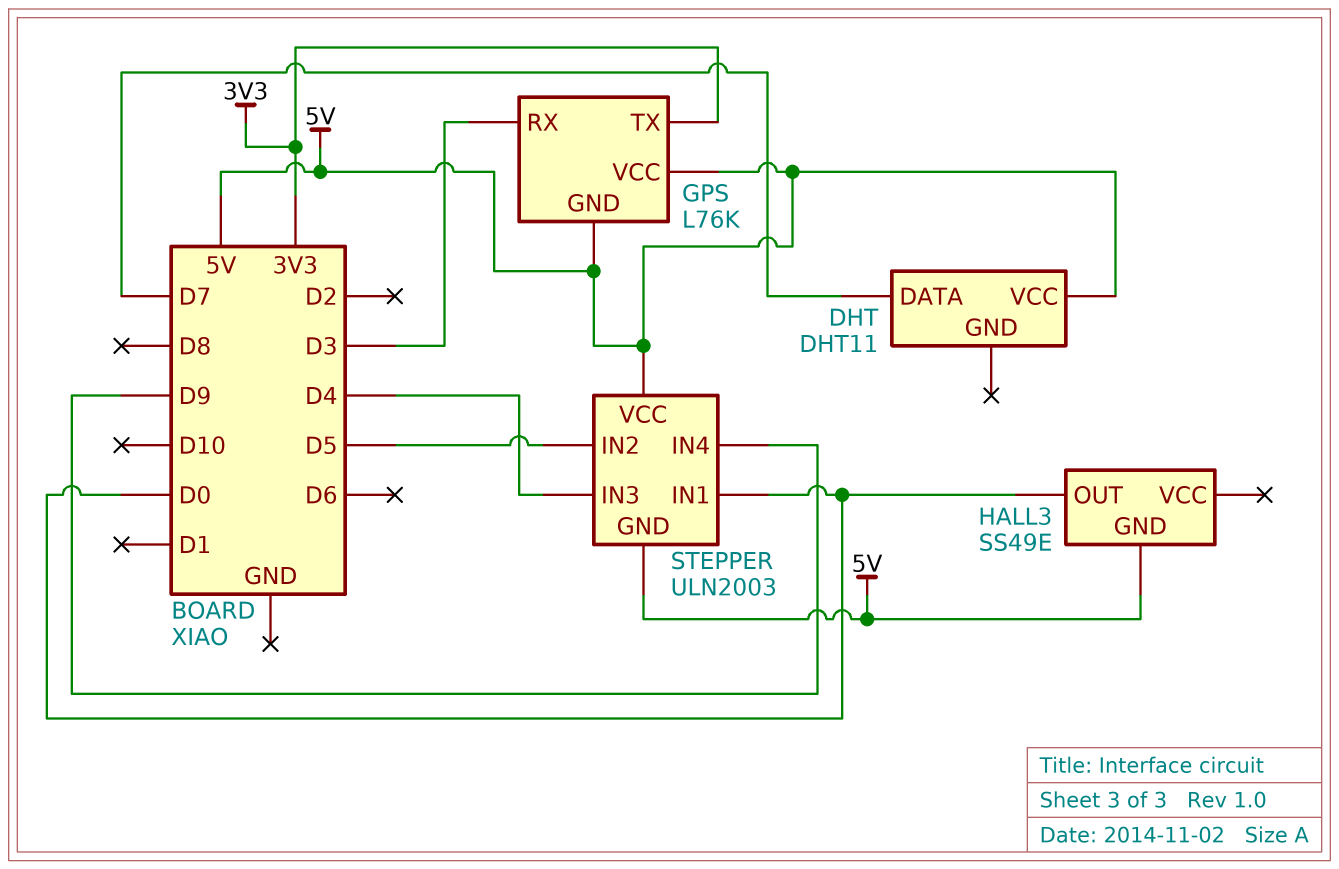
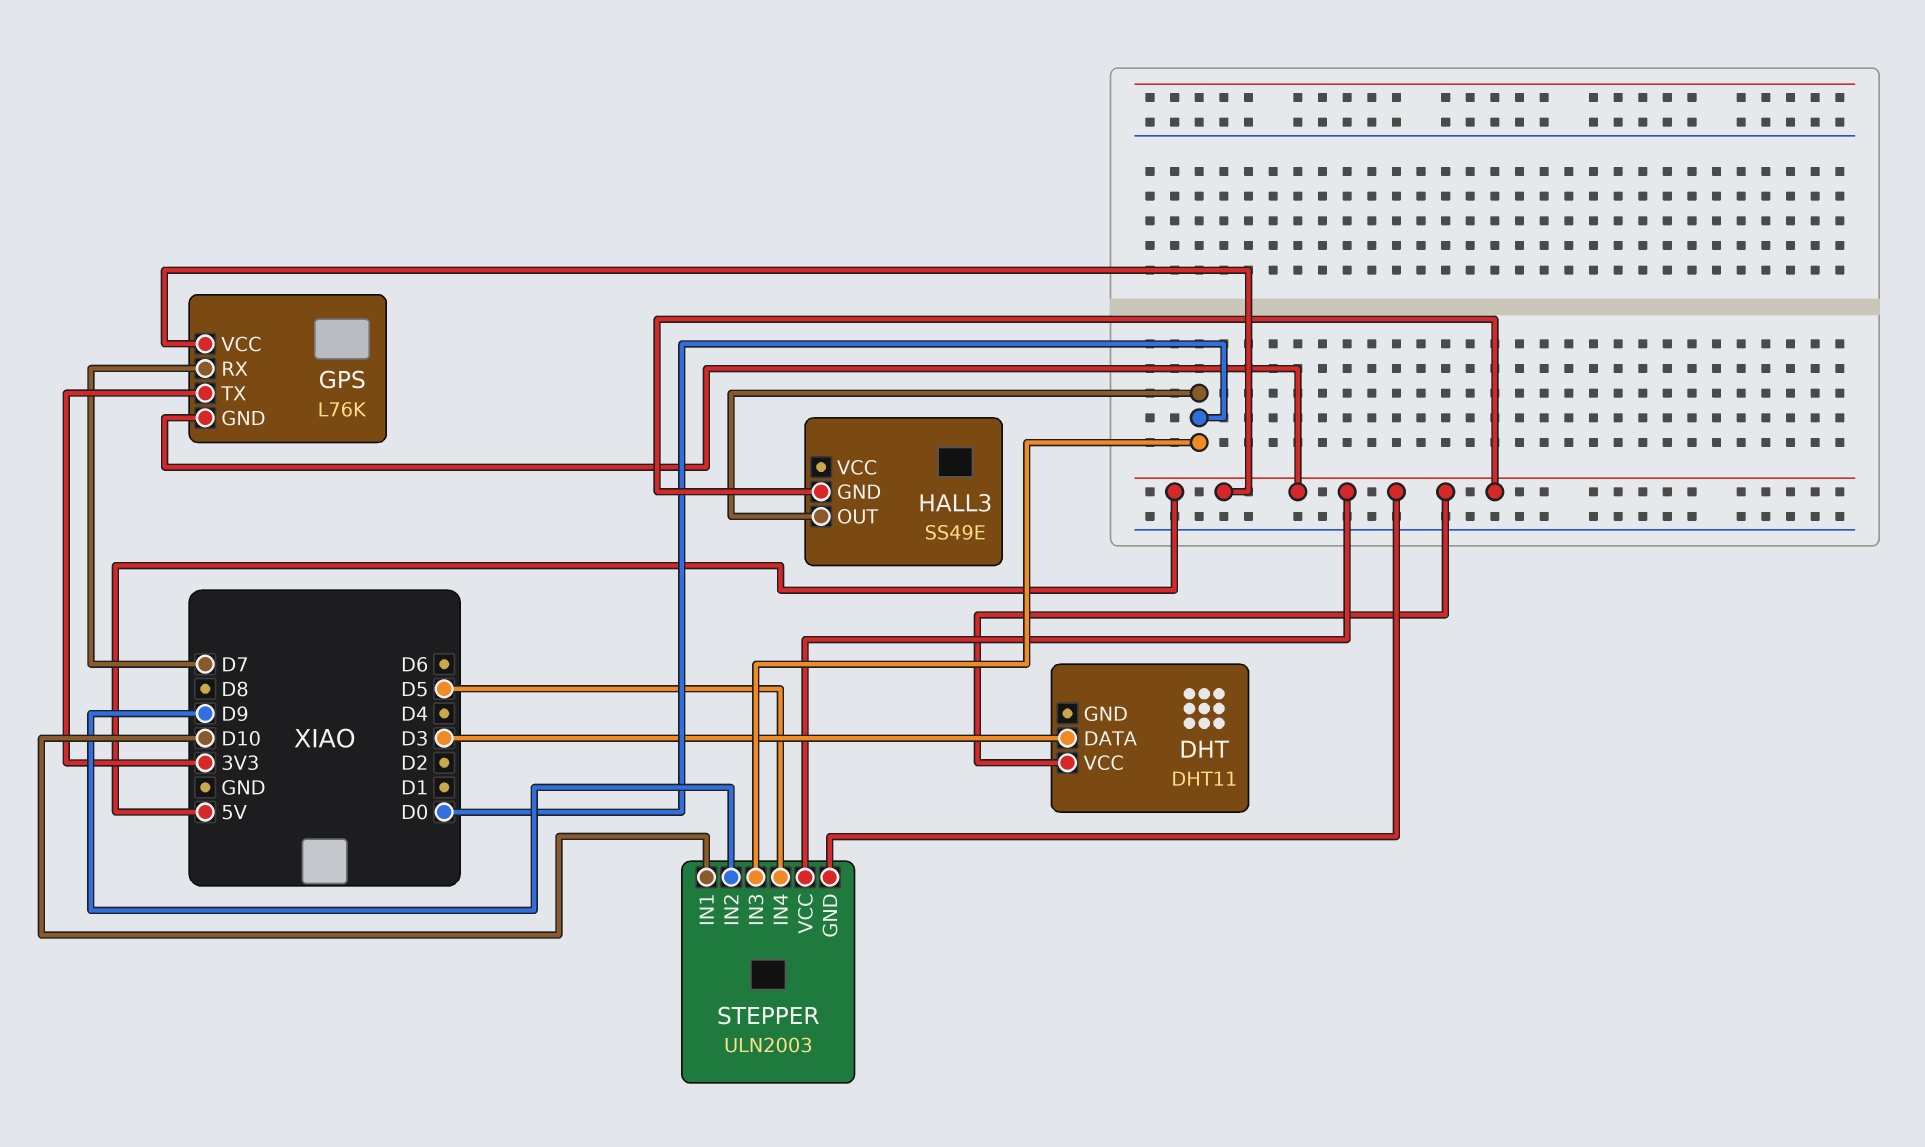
DHT pin DATA: D7 -> D3
GPS pin RX: D3 -> D7
STEPPER pin IN1: D0 -> D10
STEPPER pin IN2: D5 -> D9
STEPPER pin IN3: D4 -> D0
STEPPER pin IN4: D9 -> D5

